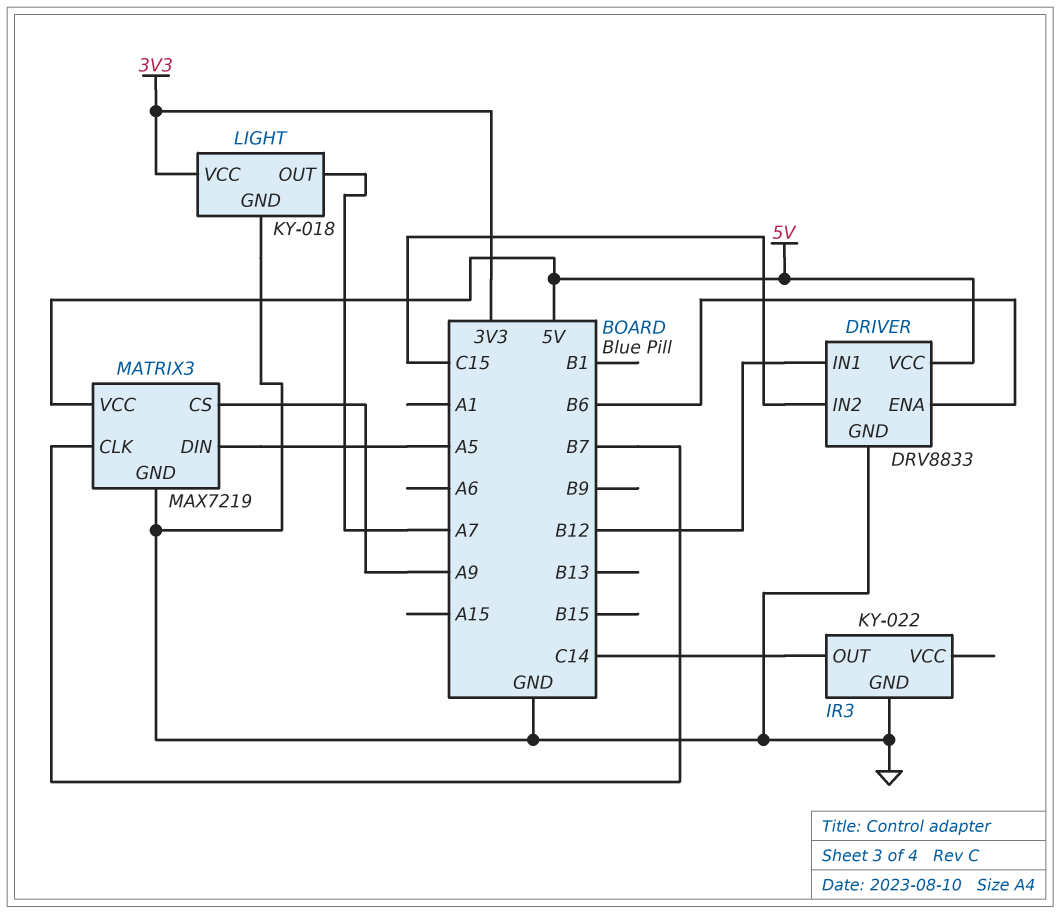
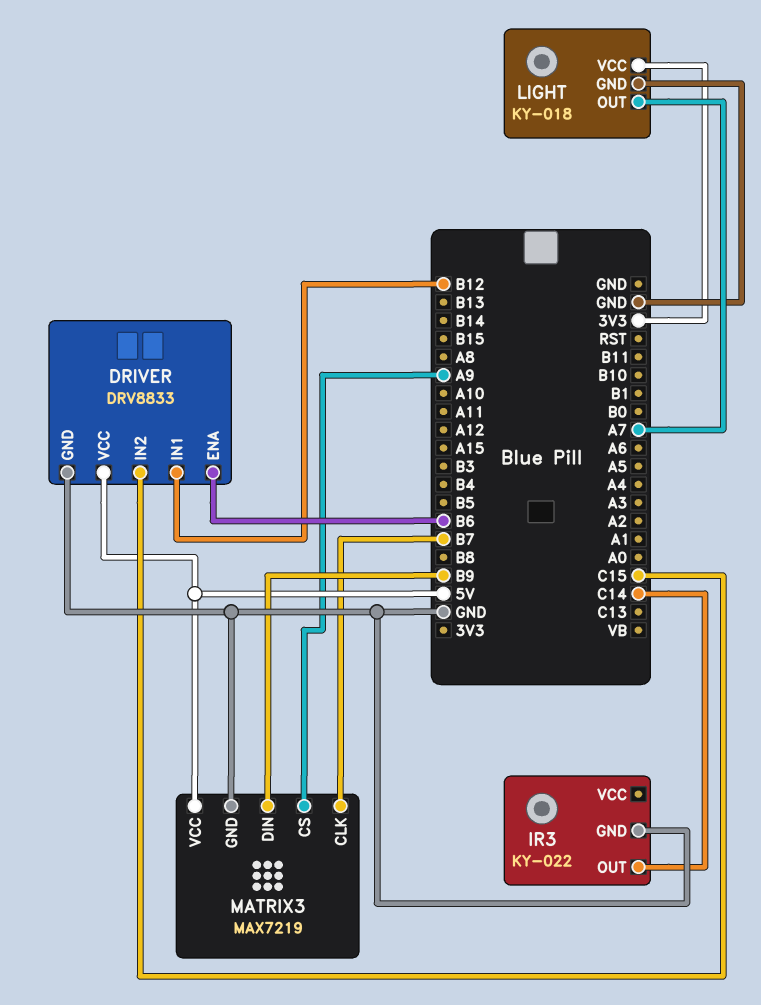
MATRIX3 pin DIN: A5 -> B9

